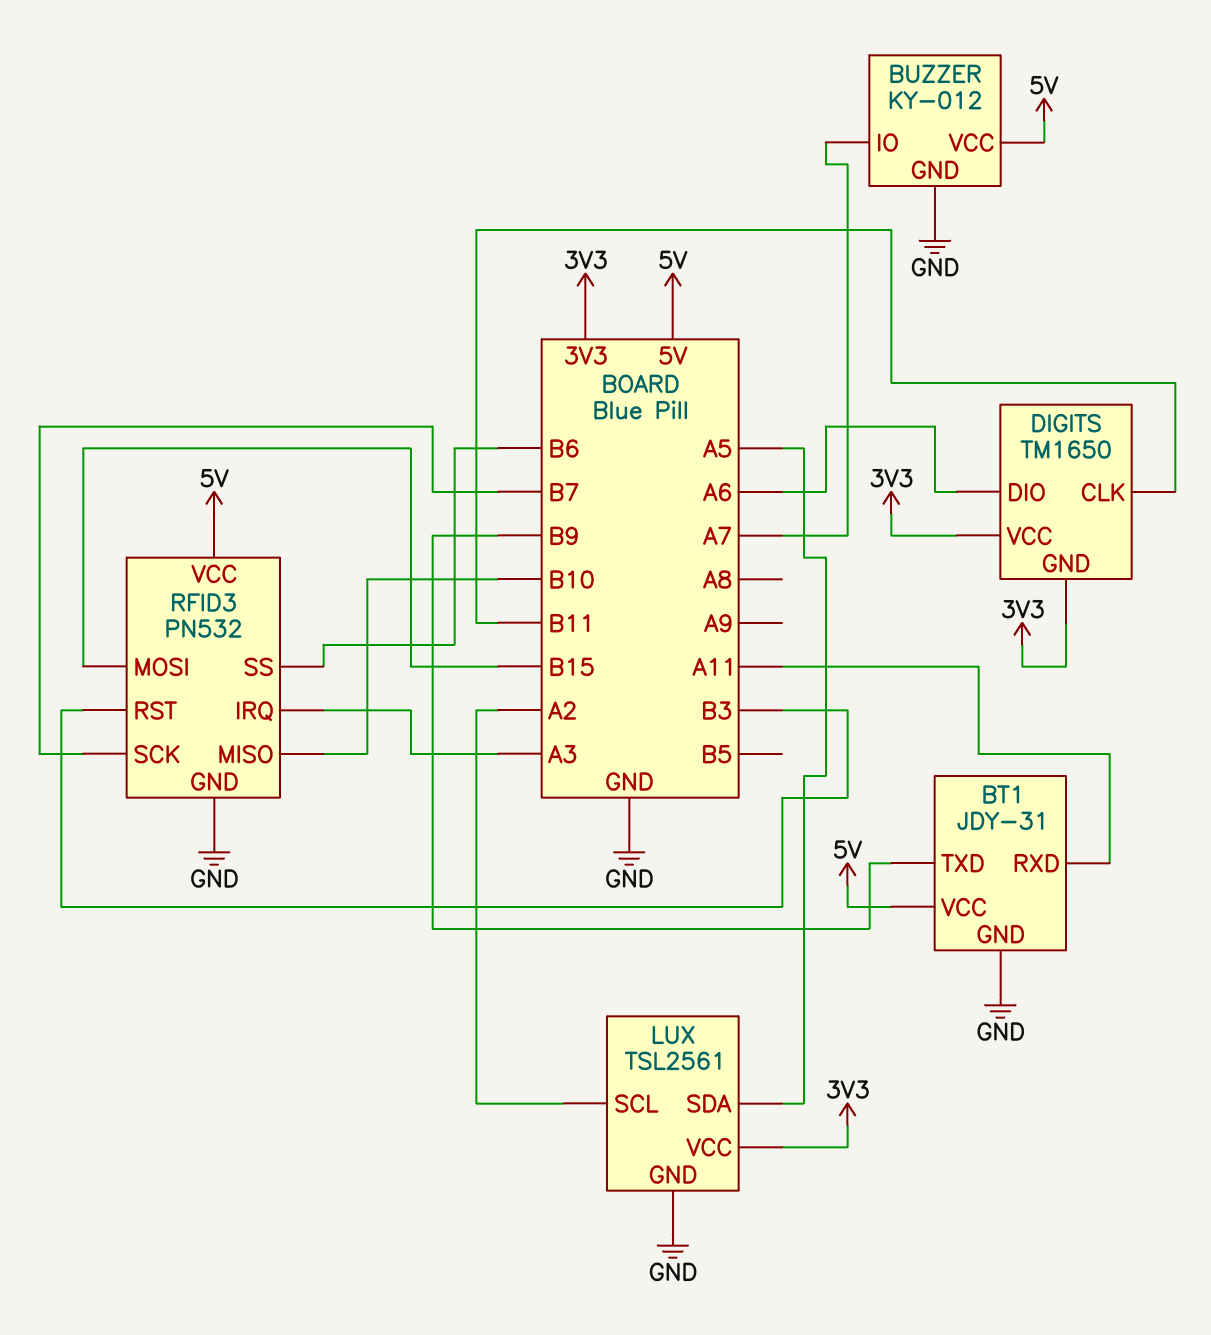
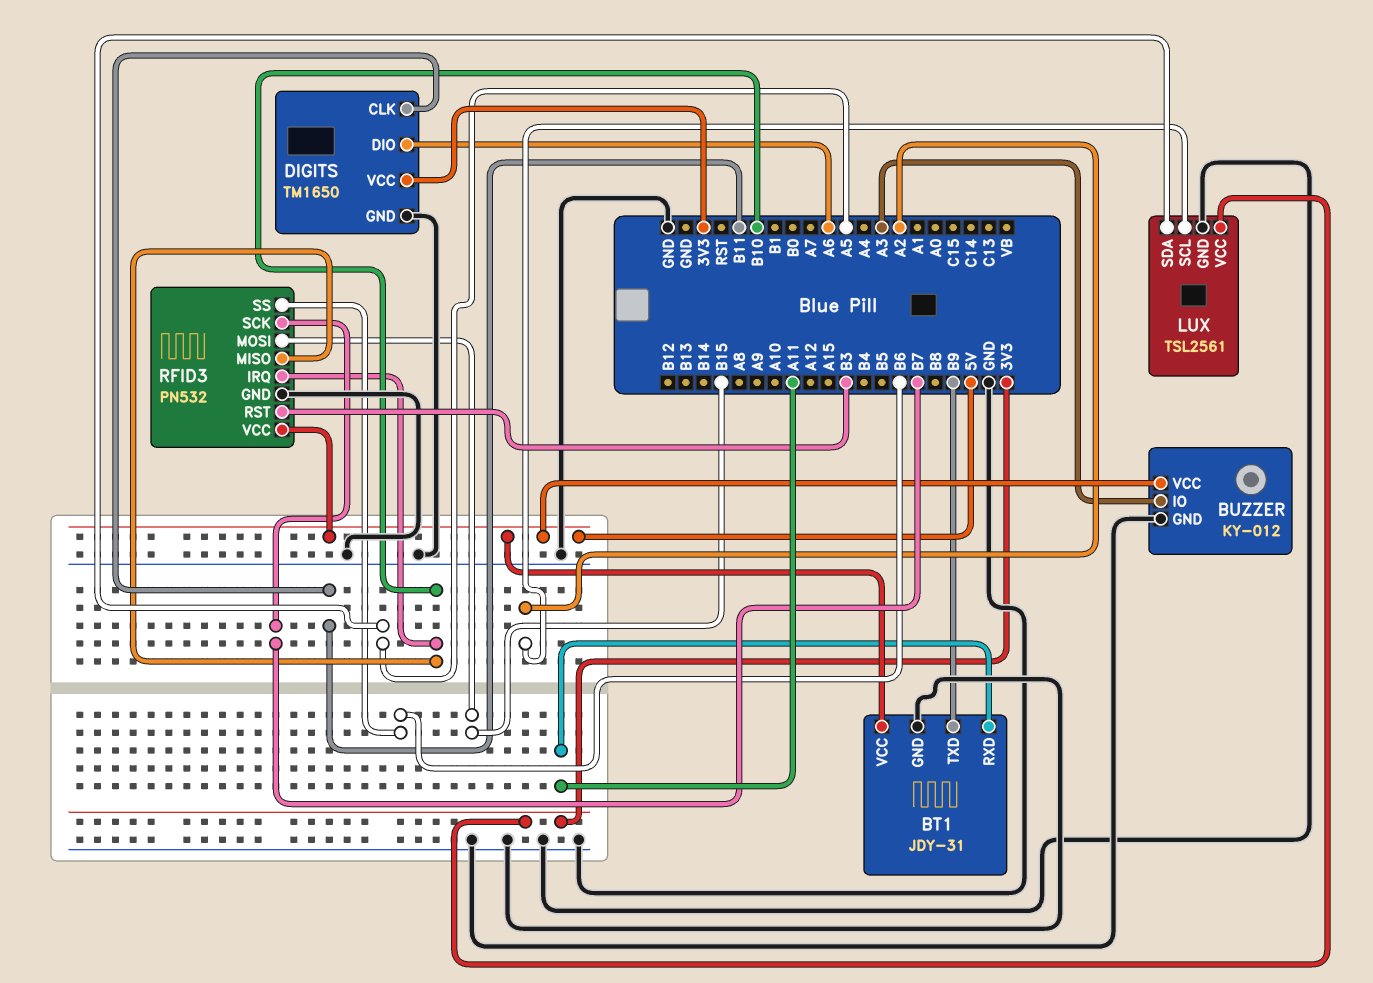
BUZZER pin IO: A7 -> A3
DIGITS pin GND: 3V3 -> GND
RFID3 pin IRQ: A3 -> B10

